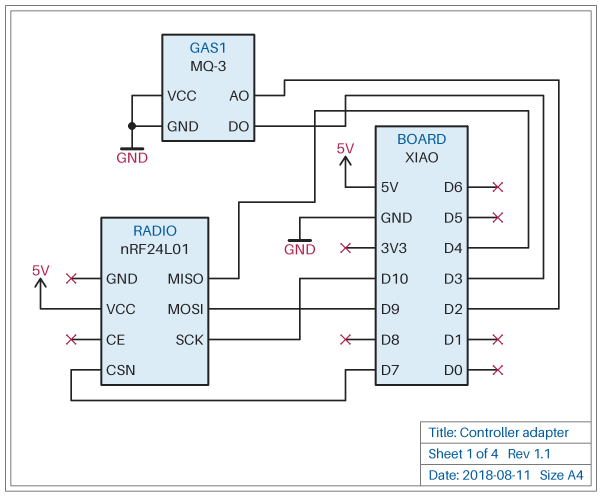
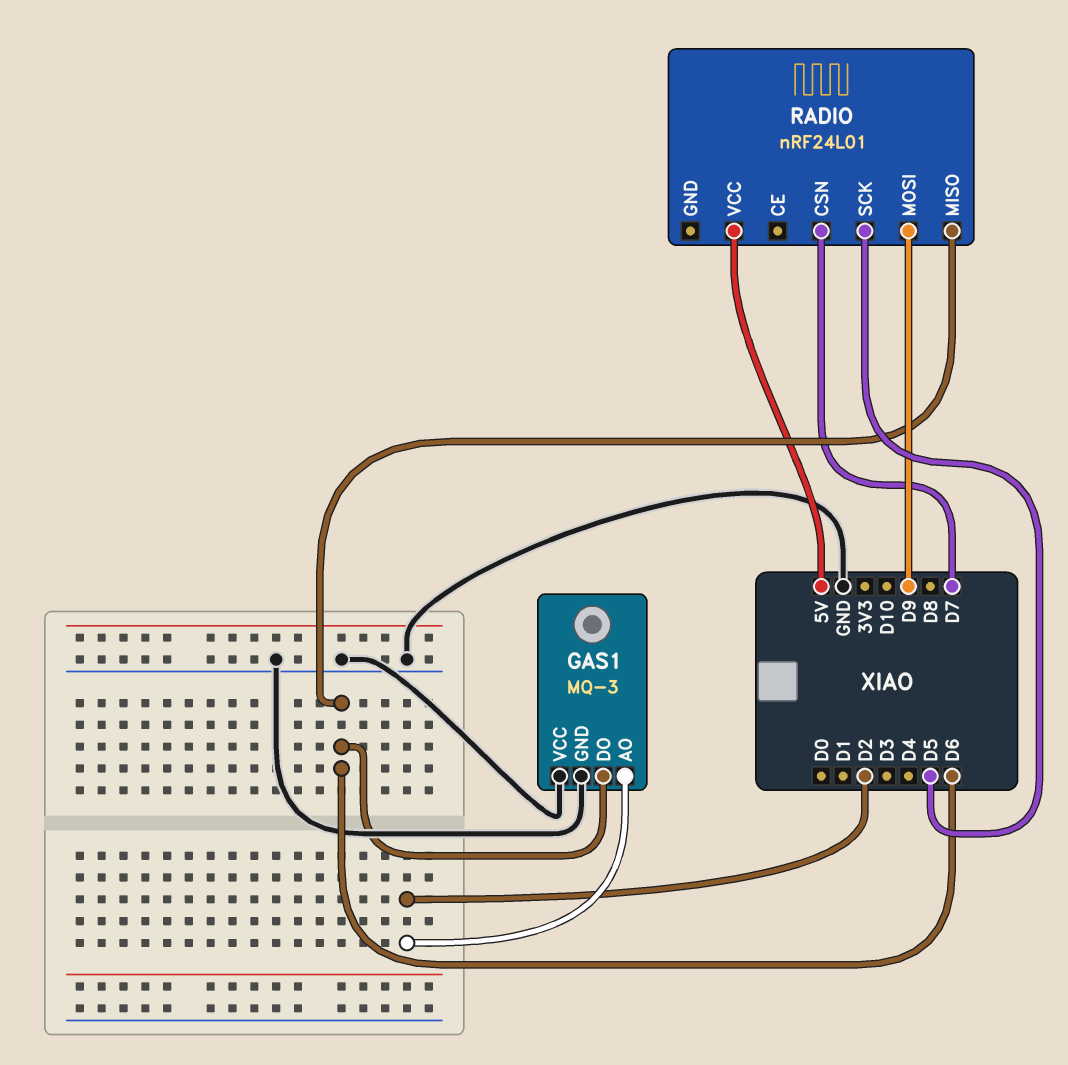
GAS1 pin DO: D3 -> D6
RADIO pin MISO: D4 -> D6
RADIO pin SCK: D10 -> D5

